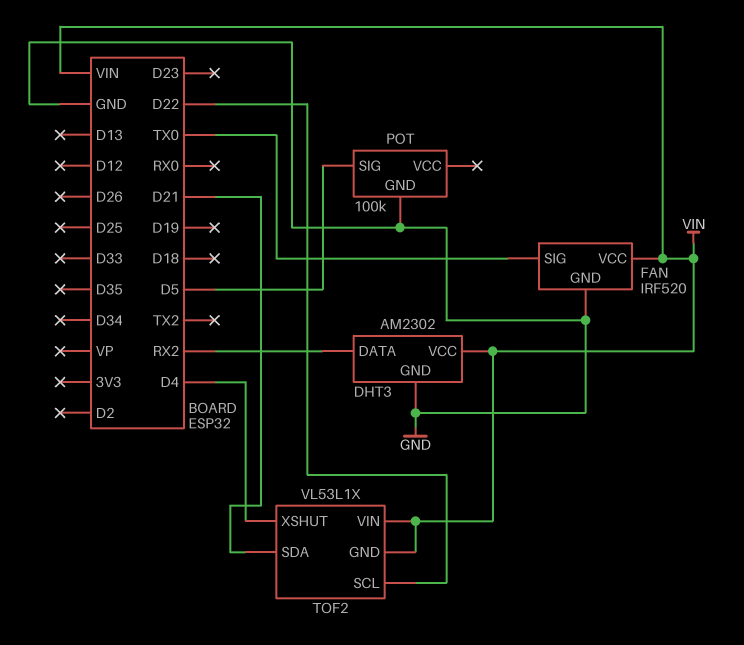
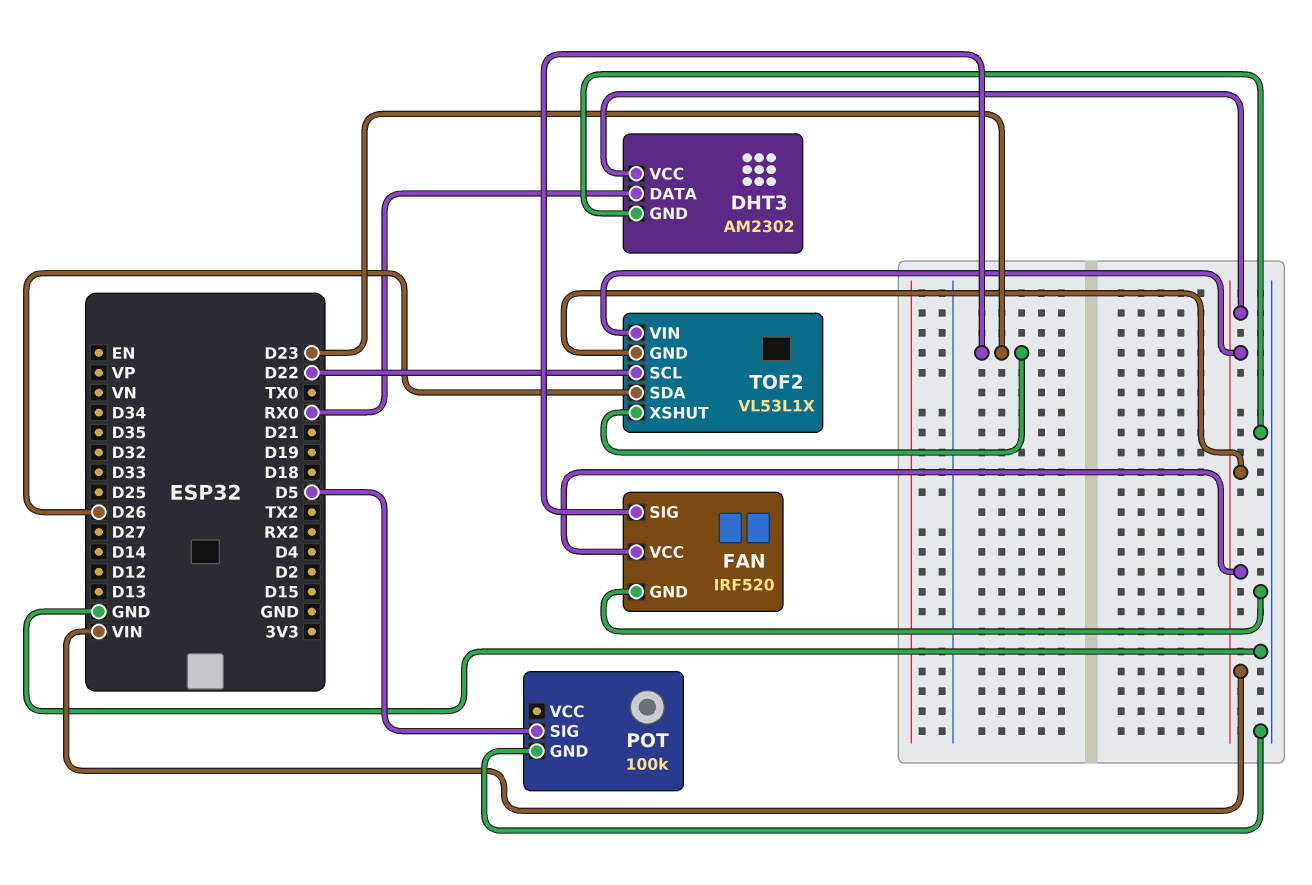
DHT3 pin DATA: RX2 -> RX0
FAN pin SIG: TX0 -> D23
TOF2 pin SDA: D21 -> D26
TOF2 pin XSHUT: D4 -> D23

